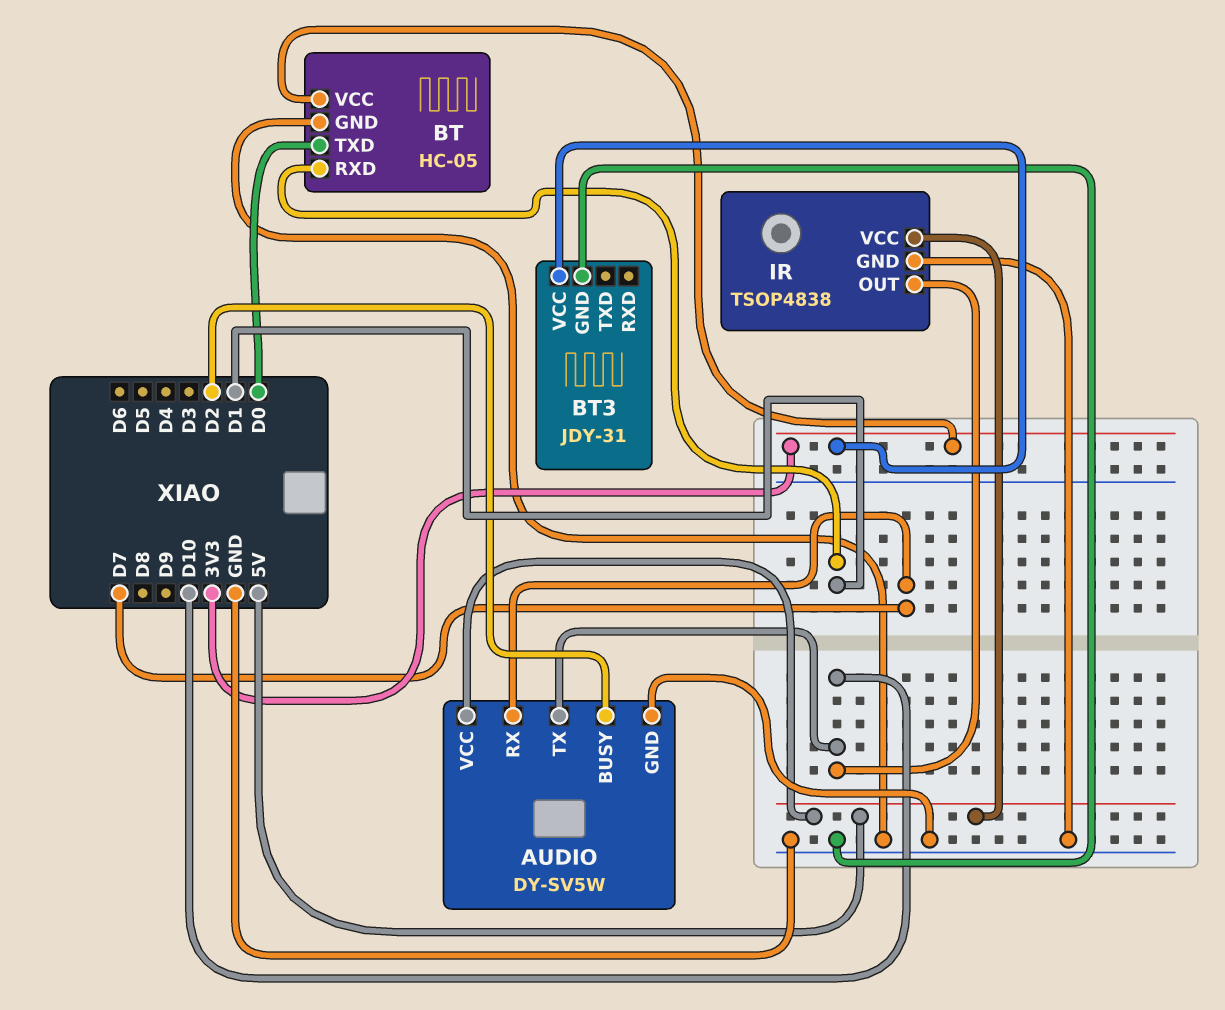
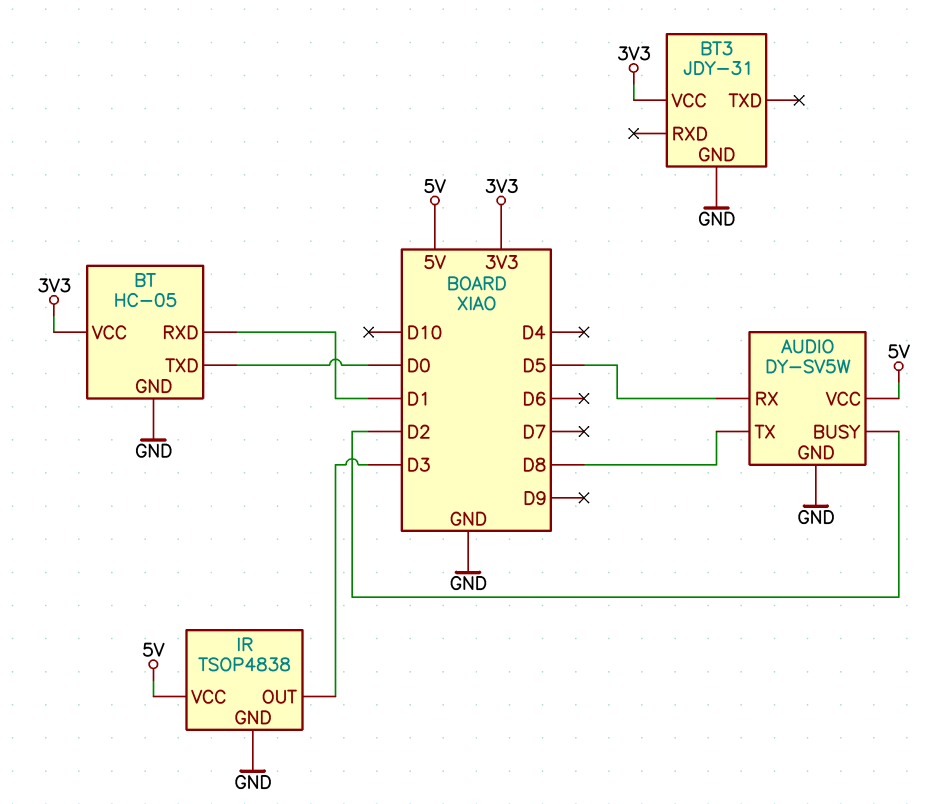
AUDIO pin RX: D7 -> D5
AUDIO pin TX: D10 -> D8
IR pin OUT: D10 -> D3

